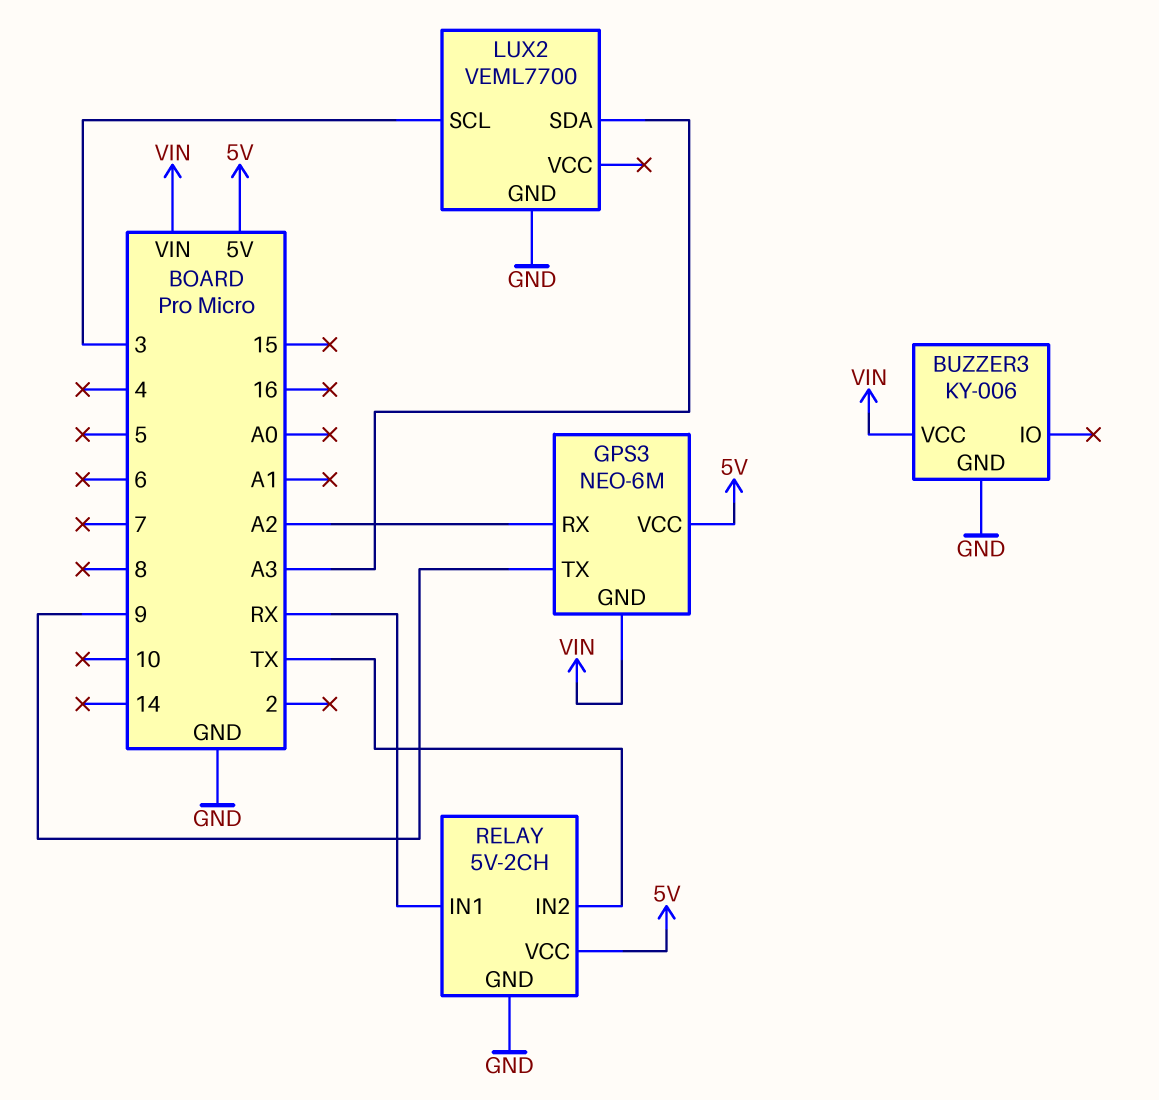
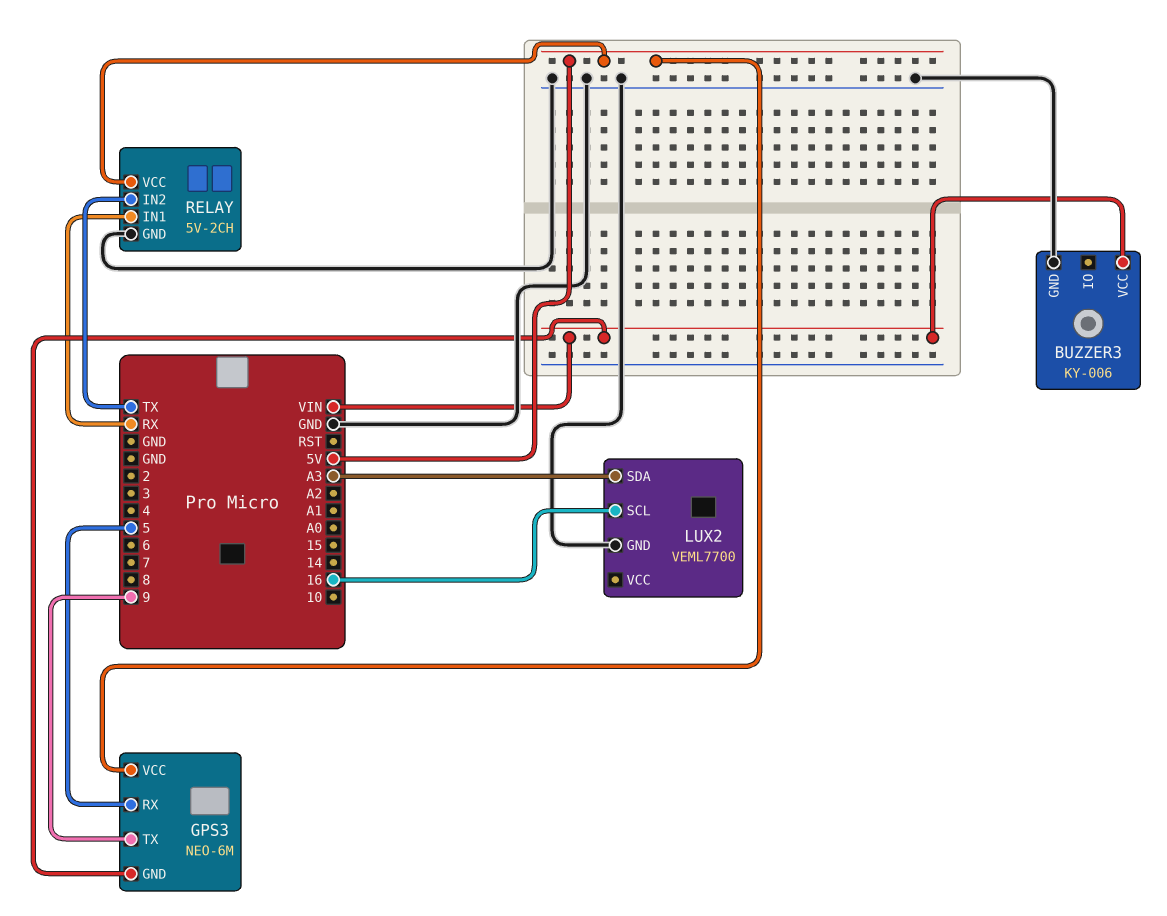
GPS3 pin RX: A2 -> 5
LUX2 pin SCL: 3 -> 16

